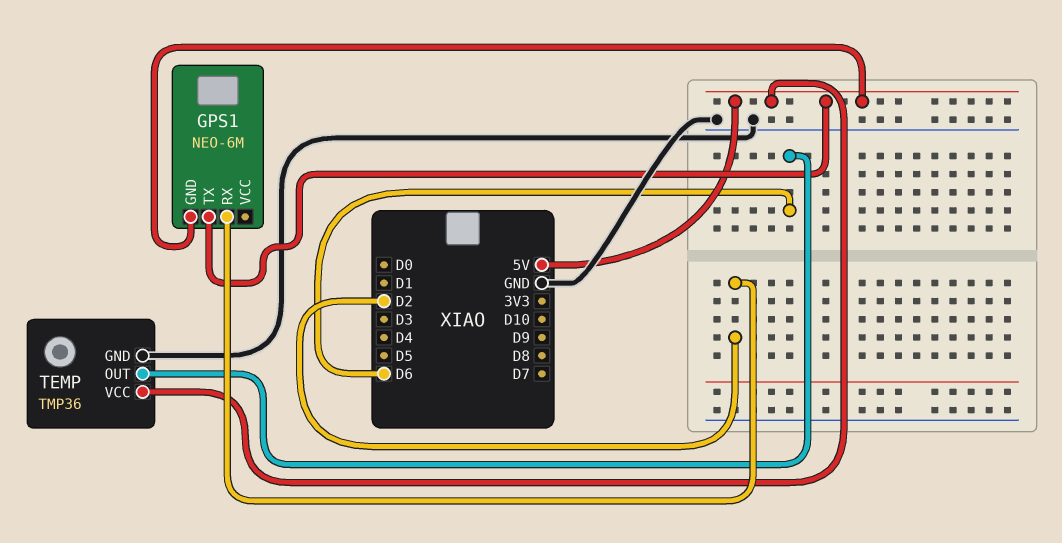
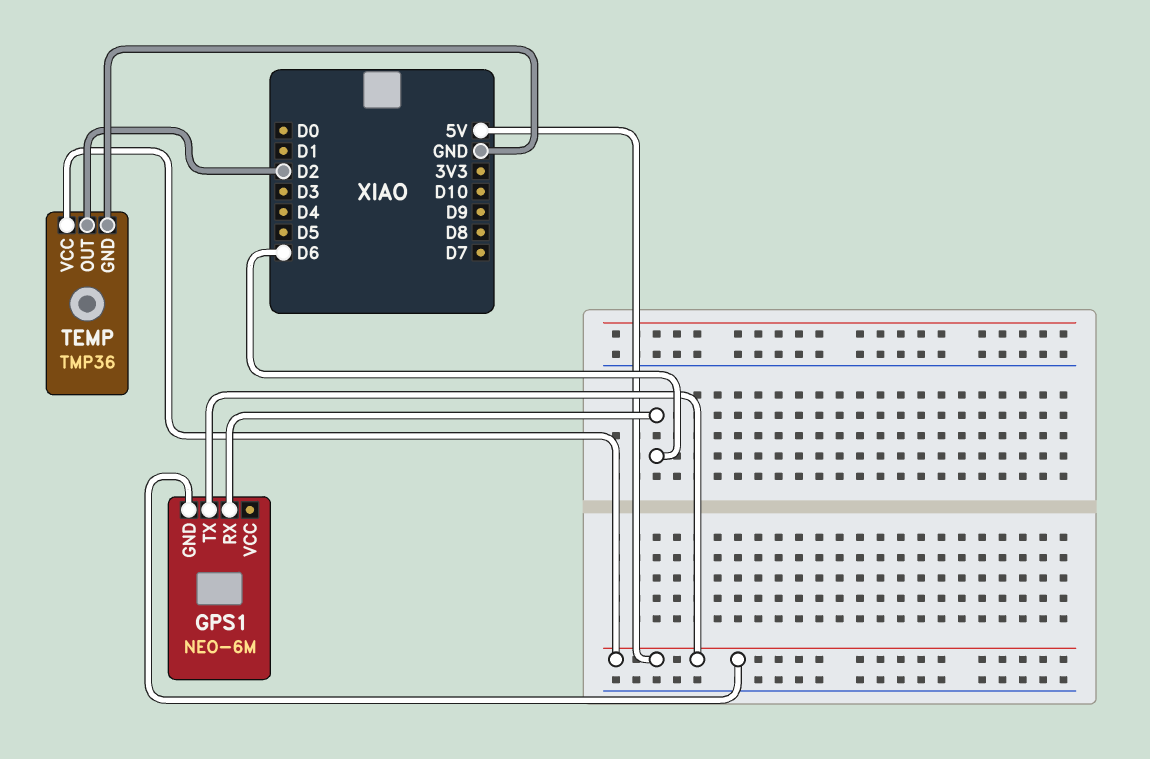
GPS1 pin RX: D2 -> D6
TEMP pin OUT: D6 -> D2

